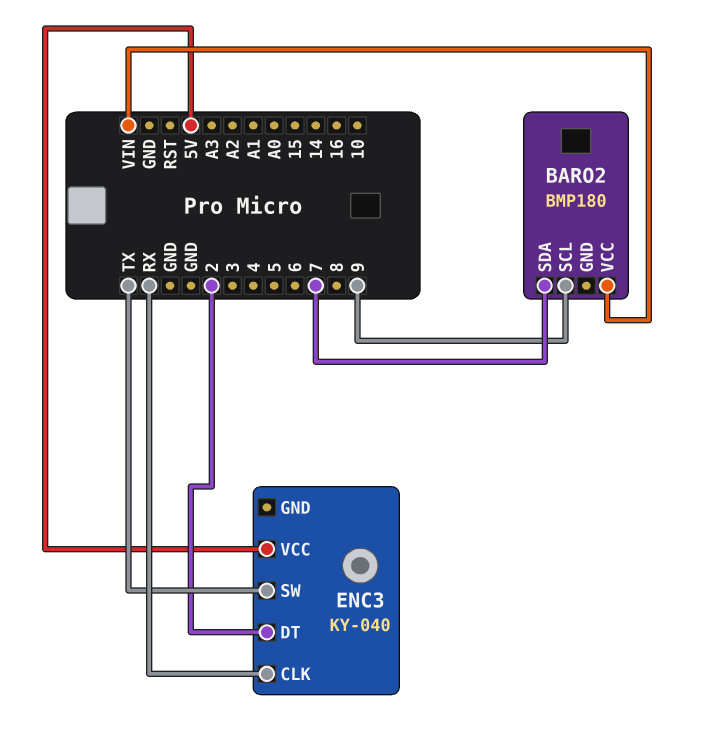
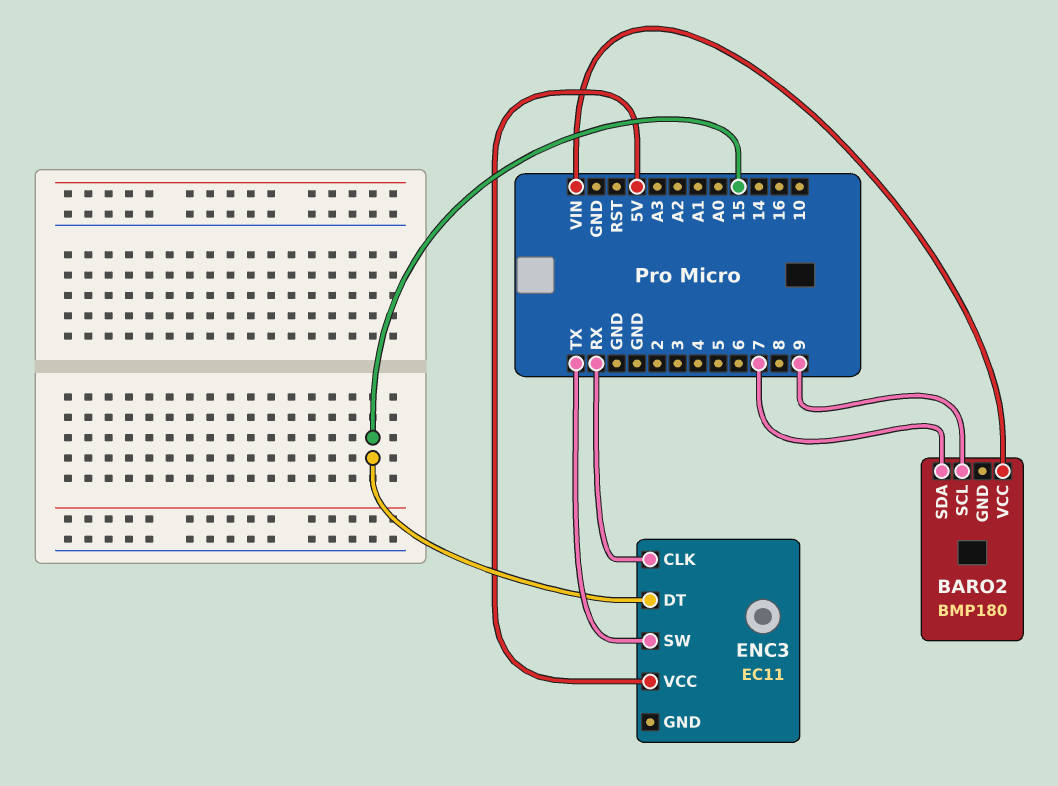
ENC3: KY-040 -> EC11
ENC3 pin DT: 2 -> 15

